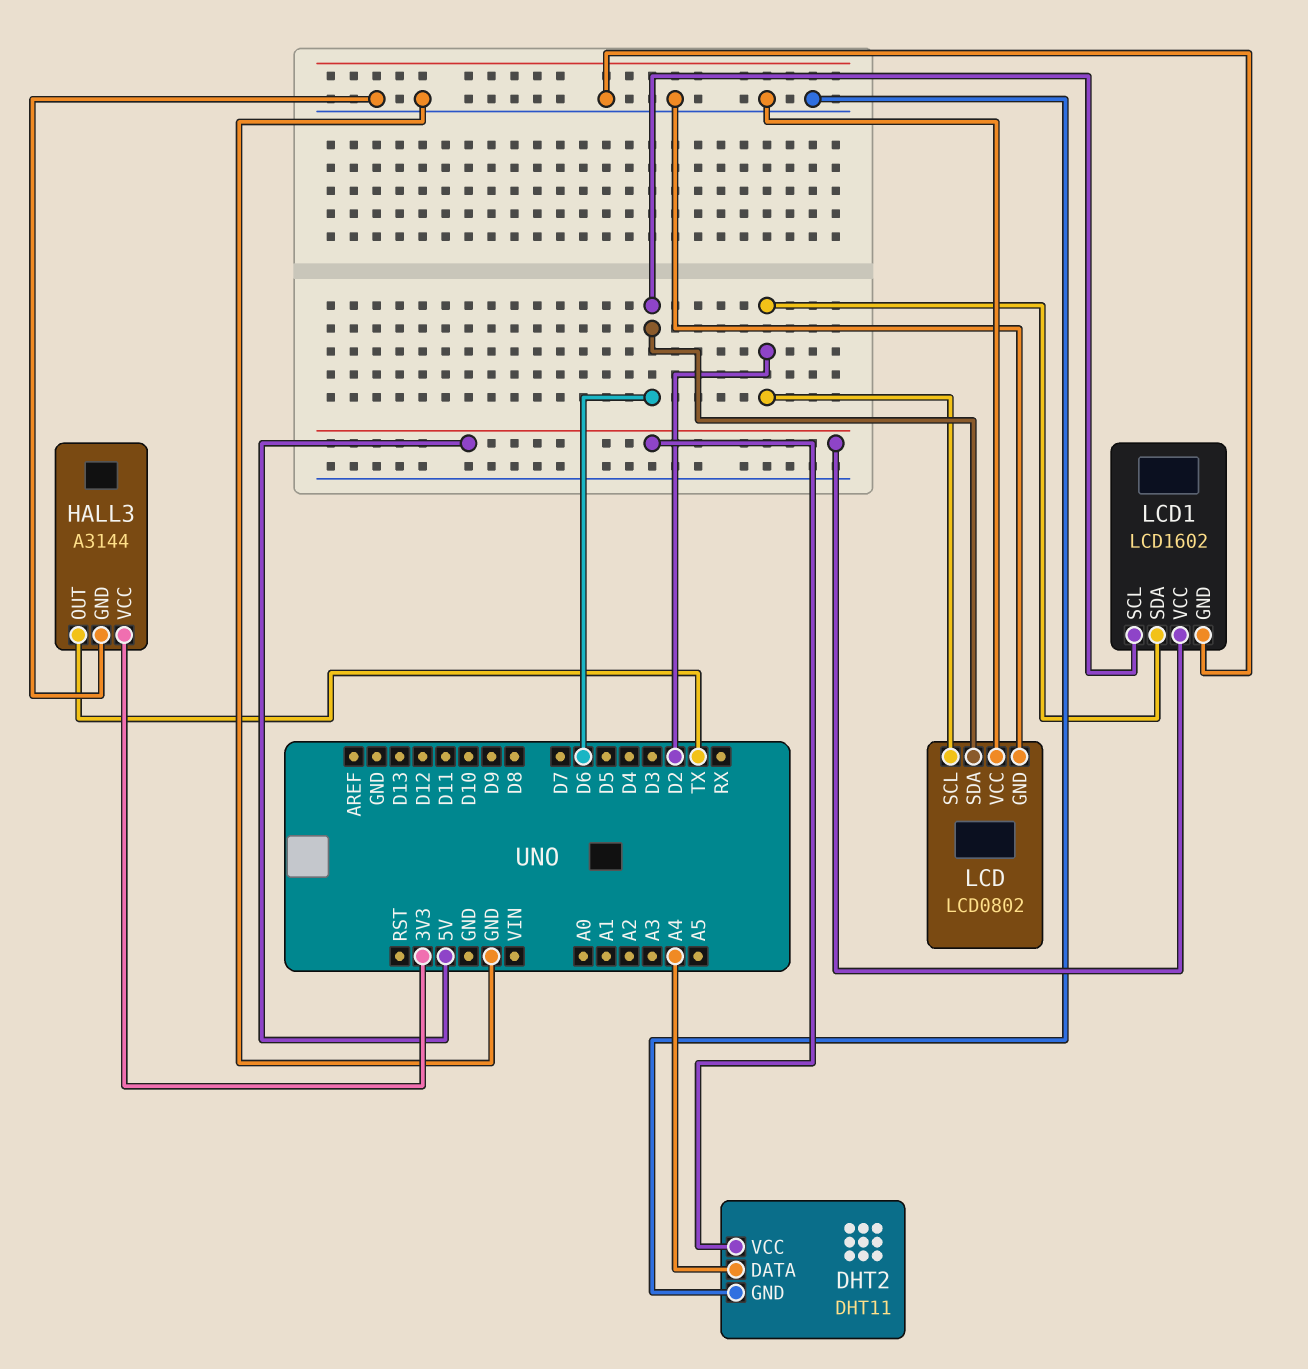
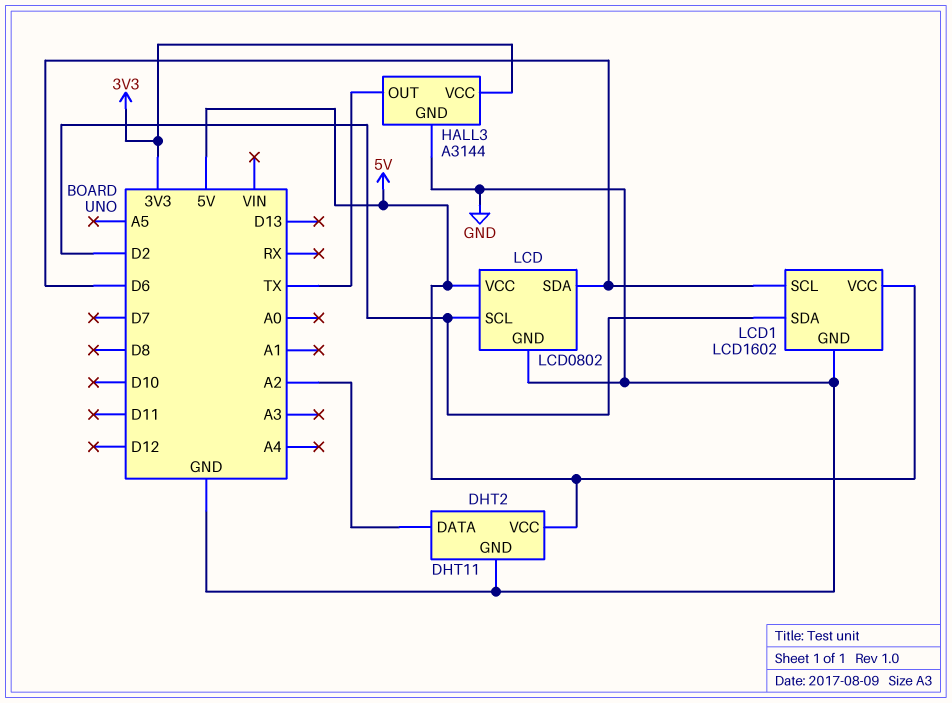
DHT2 pin DATA: A4 -> A2
LCD pin VCC: GND -> 5V

